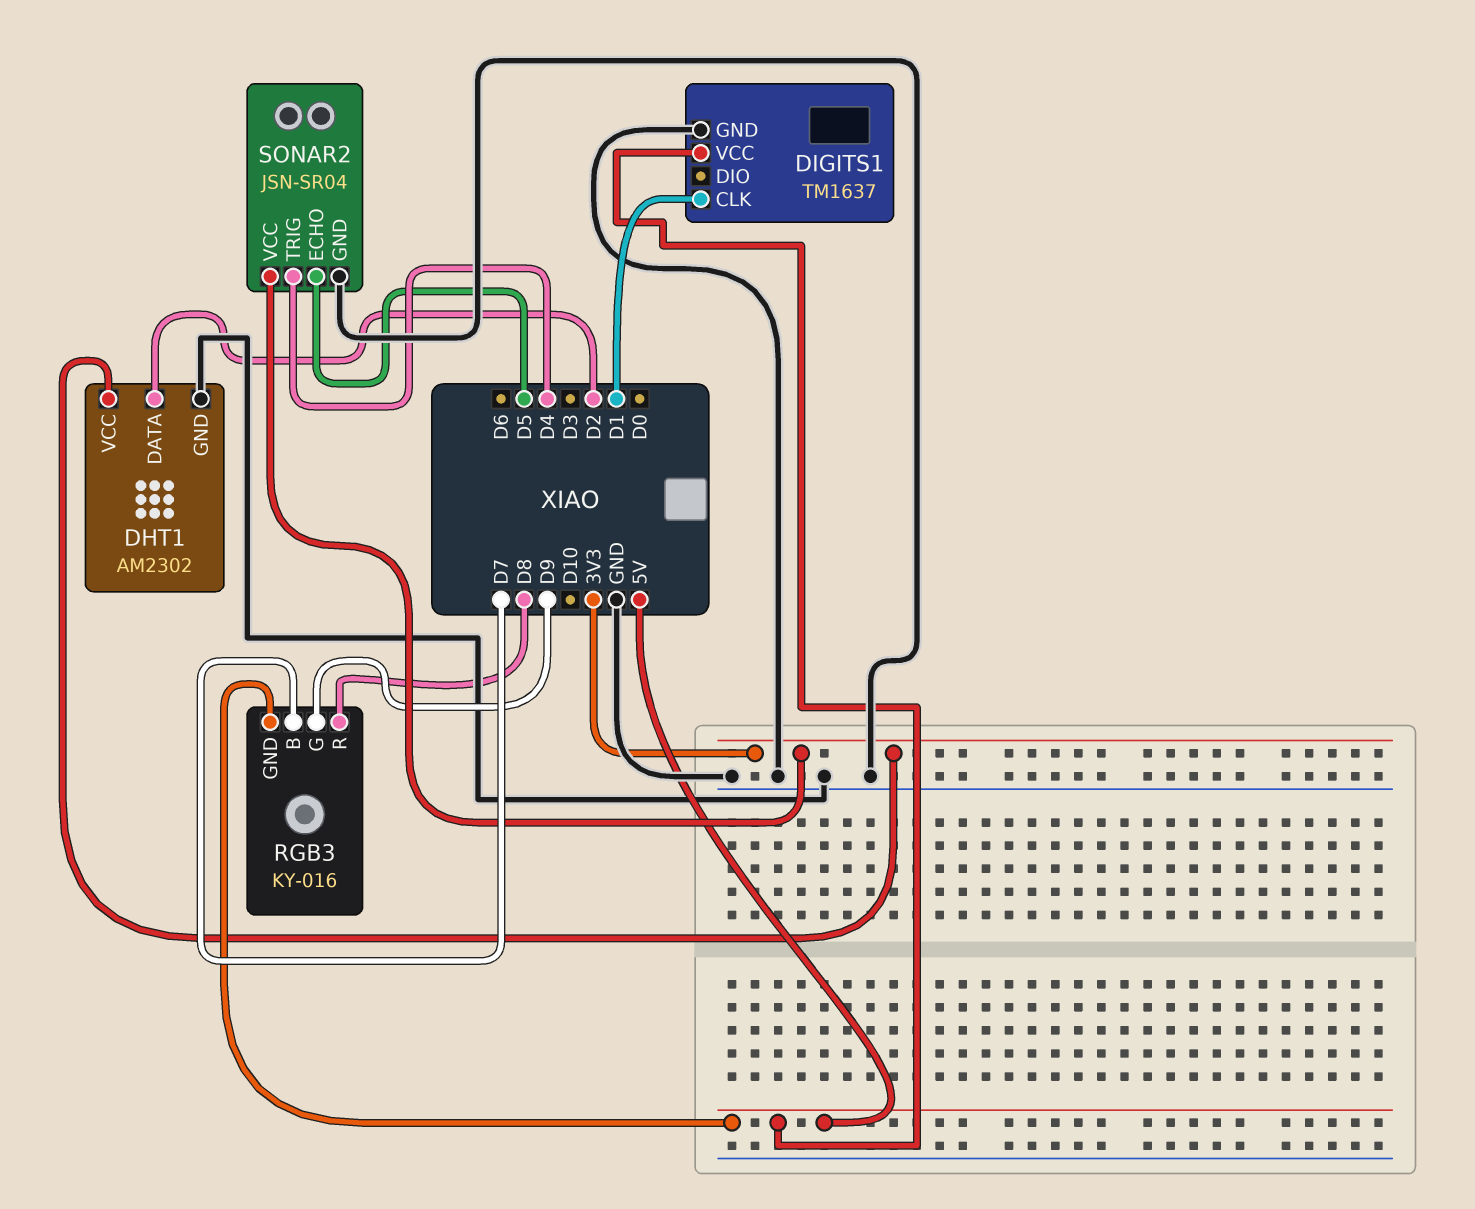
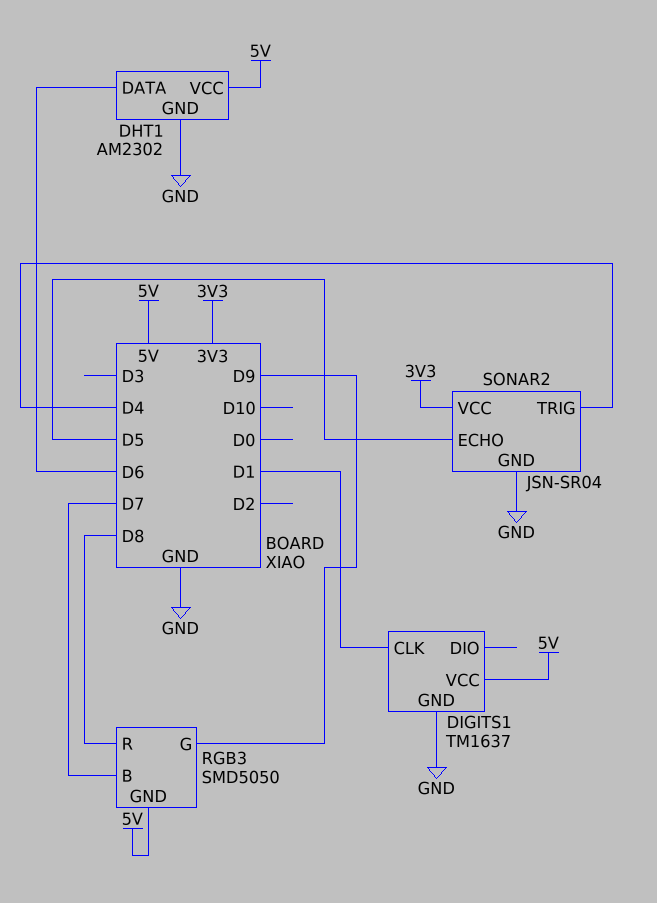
DHT1 pin DATA: D2 -> D6
DHT1 pin VCC: 3V3 -> 5V
RGB3: KY-016 -> SMD5050

